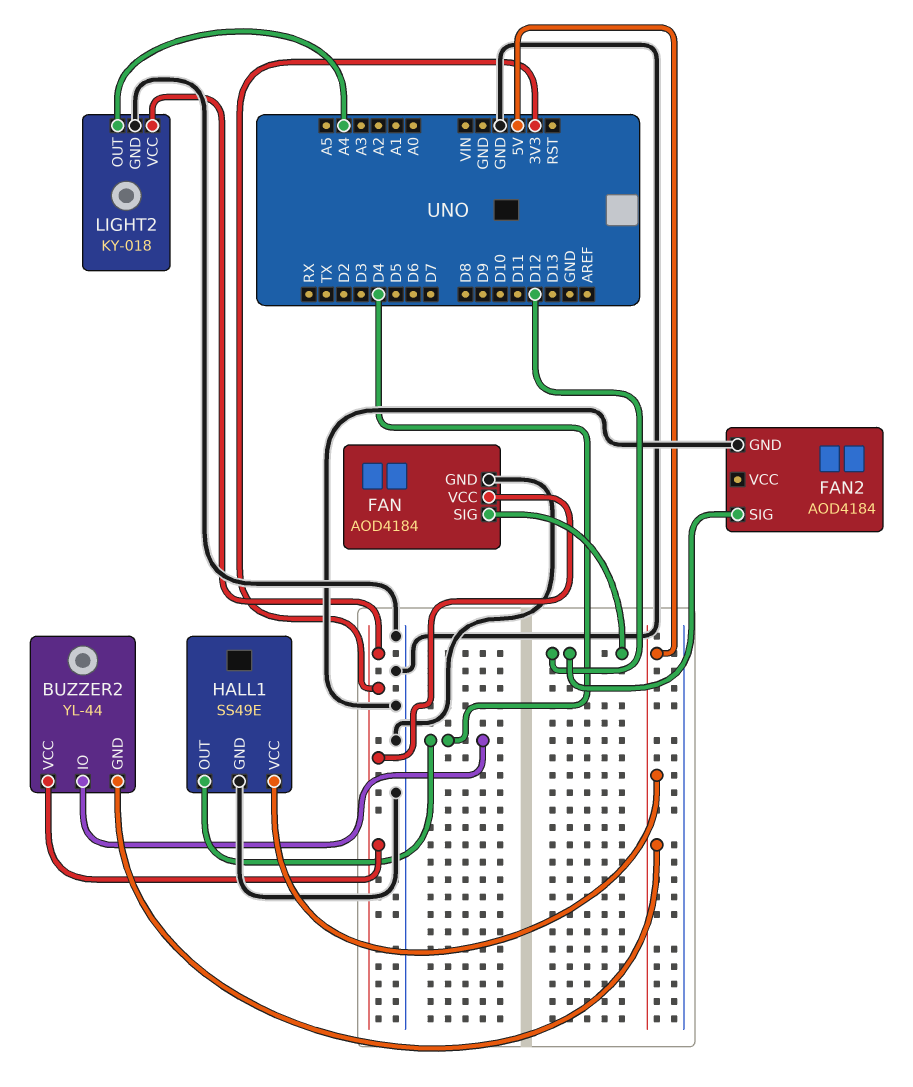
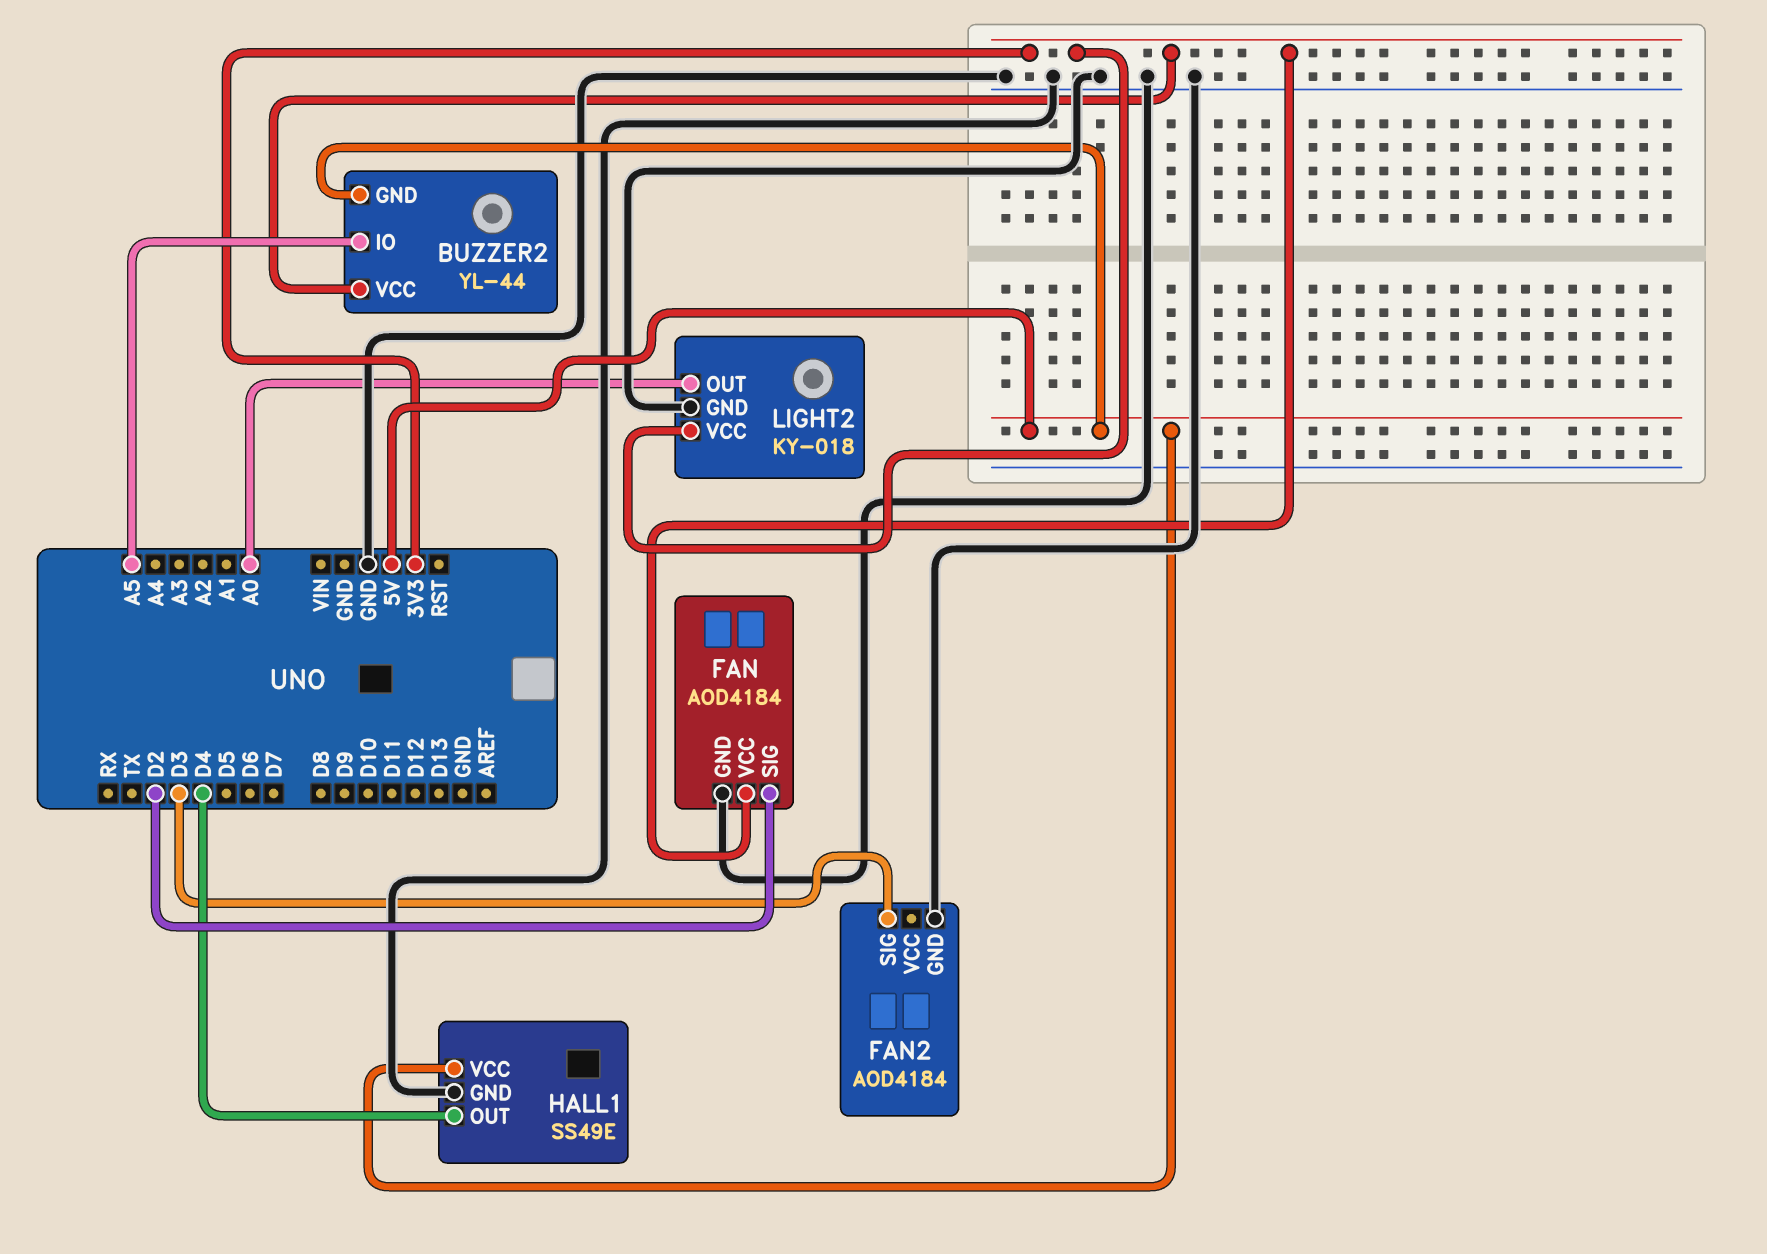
BUZZER2 pin IO: D4 -> A5
FAN pin SIG: D12 -> D2
FAN2 pin SIG: D12 -> D3
LIGHT2 pin OUT: A4 -> A0

